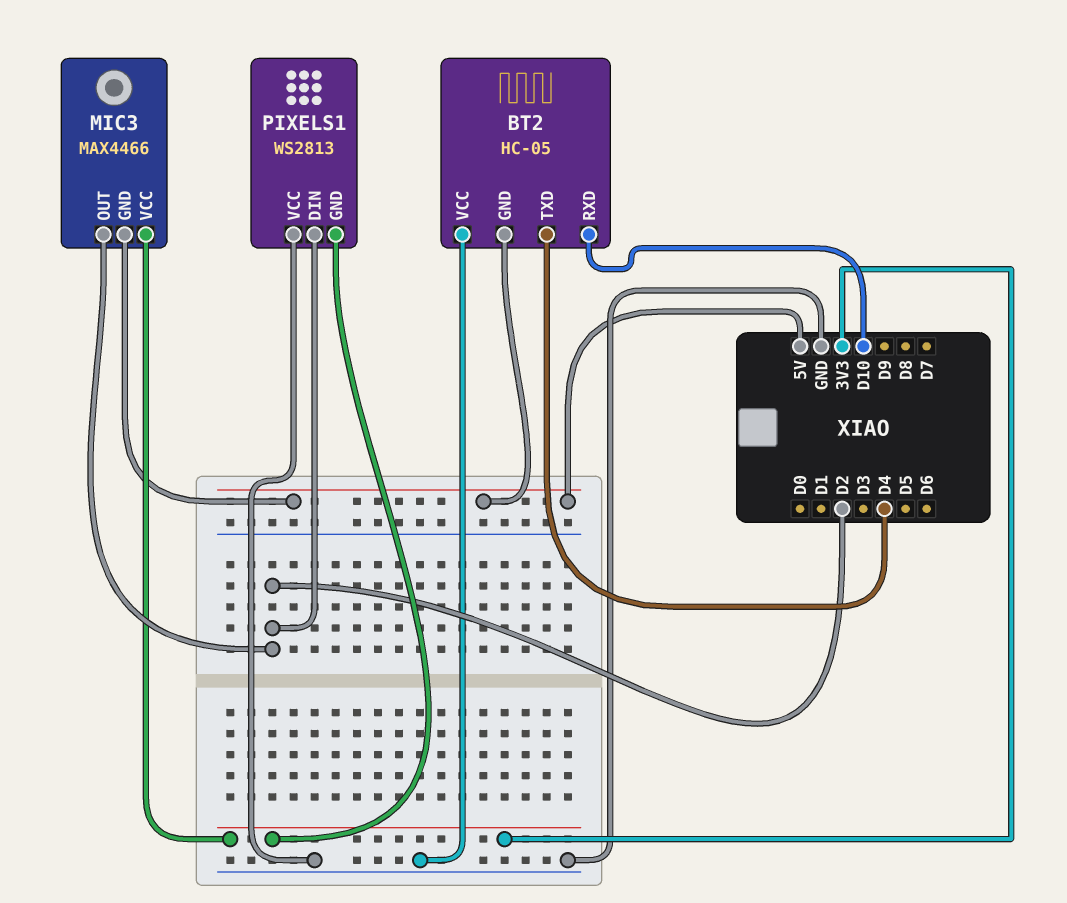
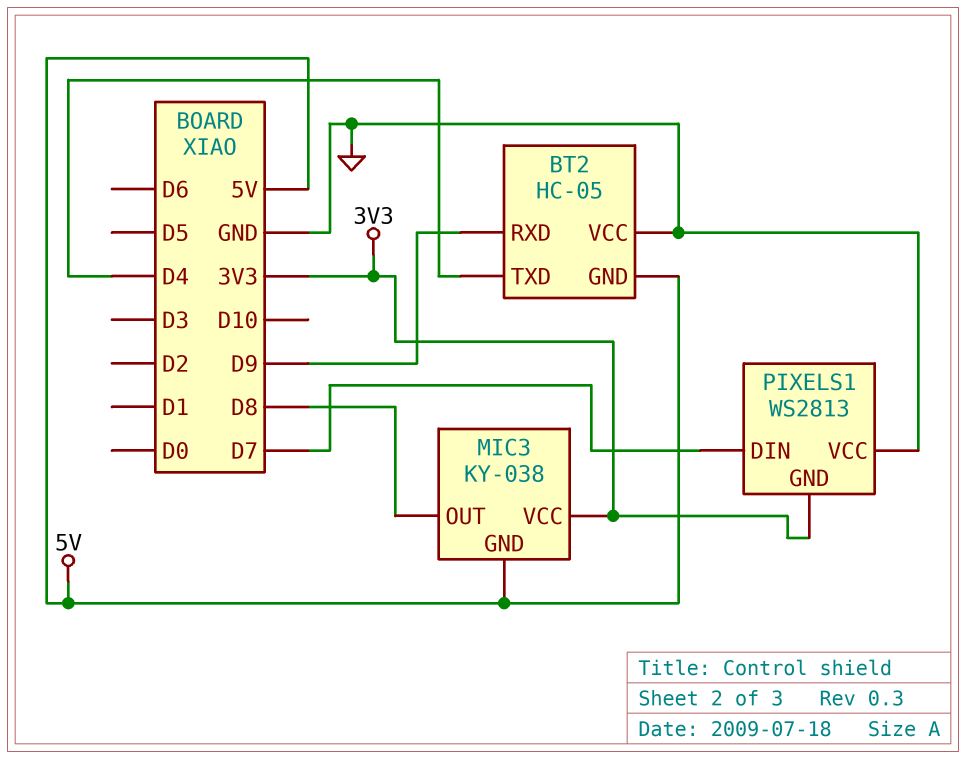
BT2 pin RXD: D10 -> D9
MIC3: MAX4466 -> KY-038
MIC3 pin OUT: D2 -> D8
PIXELS1 pin DIN: D2 -> D7

